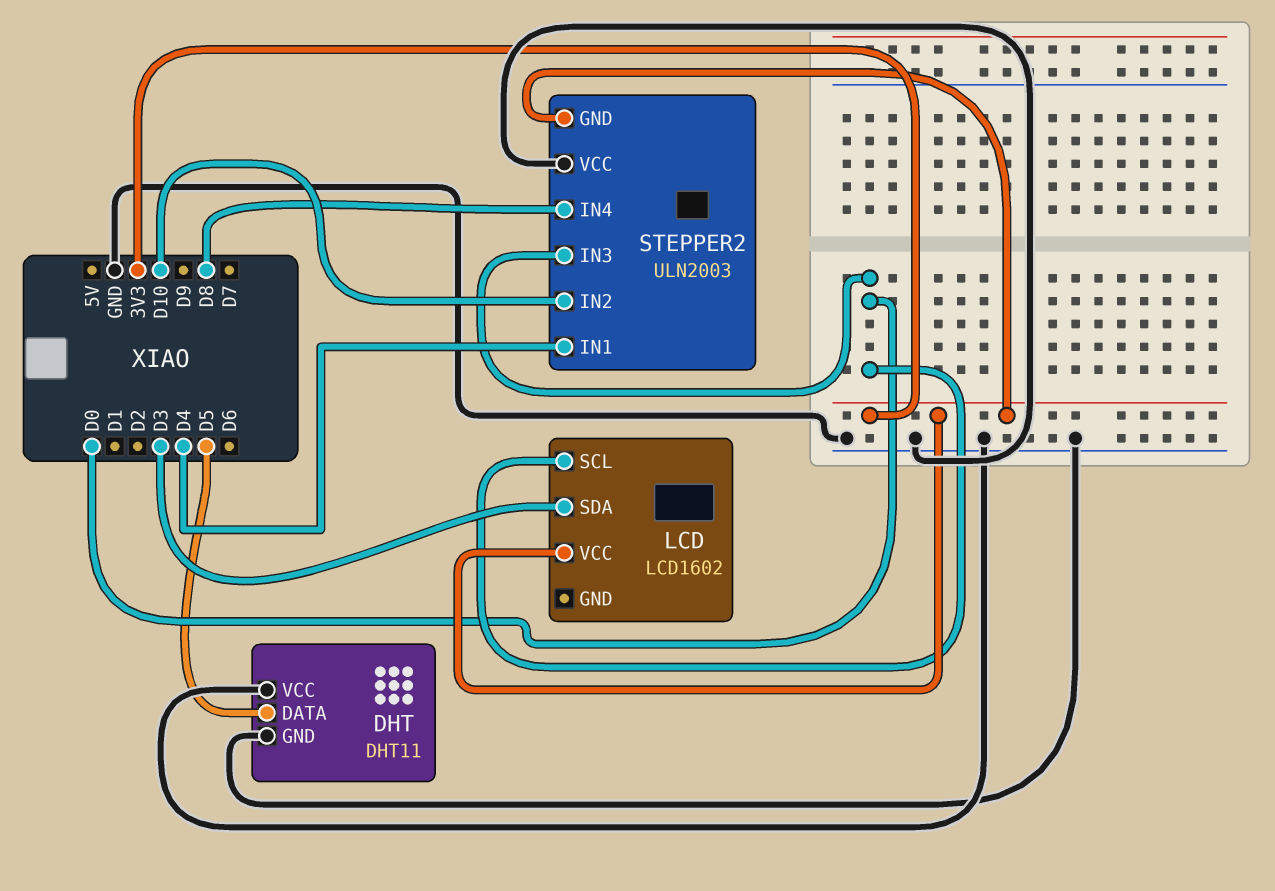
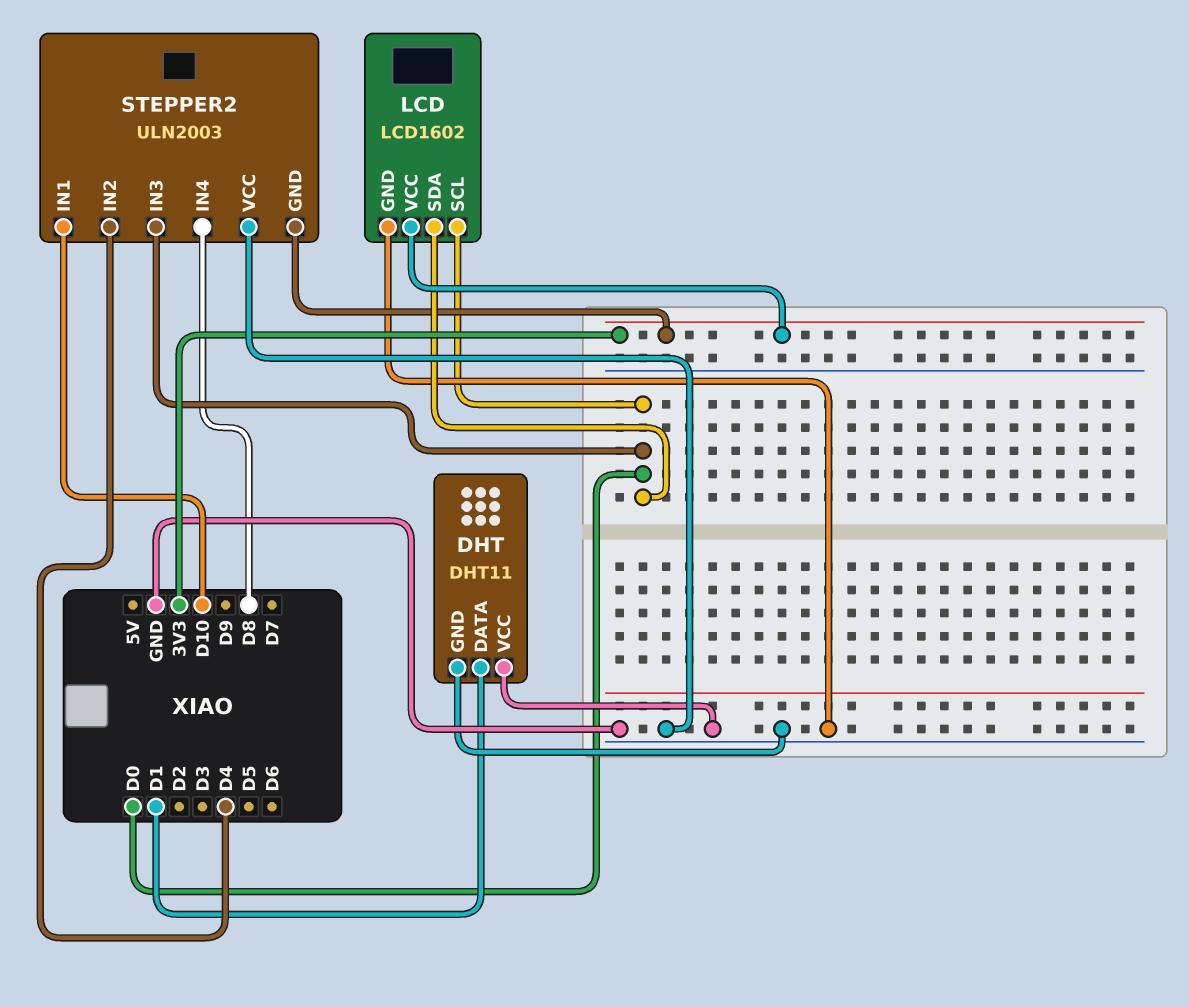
DHT pin DATA: D5 -> D1
LCD pin GND: none -> GND
LCD pin SDA: D3 -> D0
STEPPER2 pin IN1: D4 -> D10
STEPPER2 pin IN2: D10 -> D4

